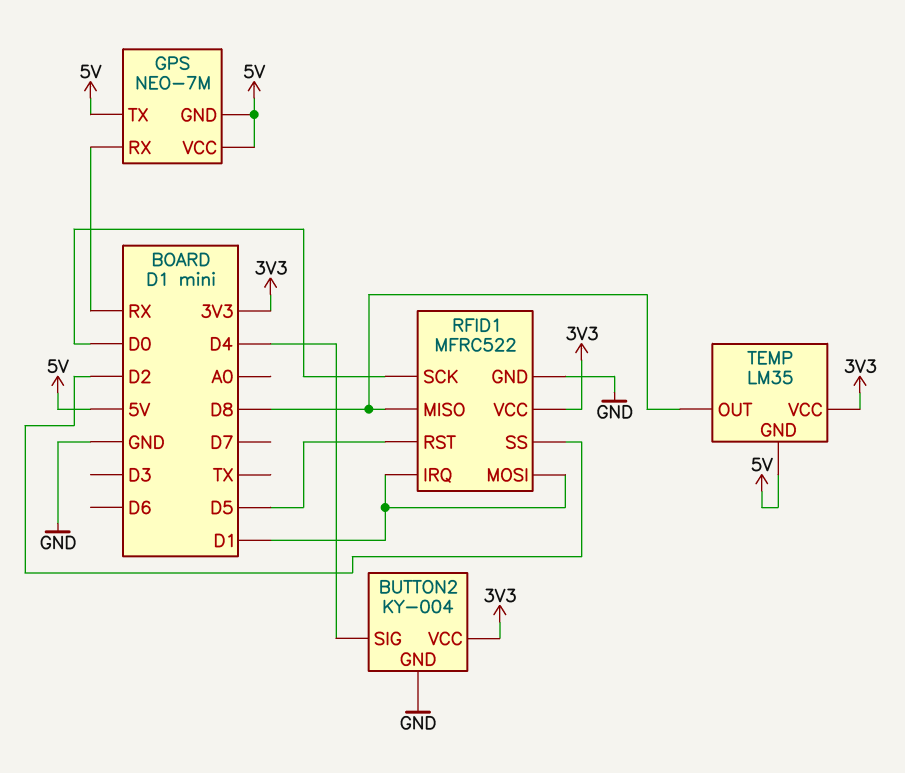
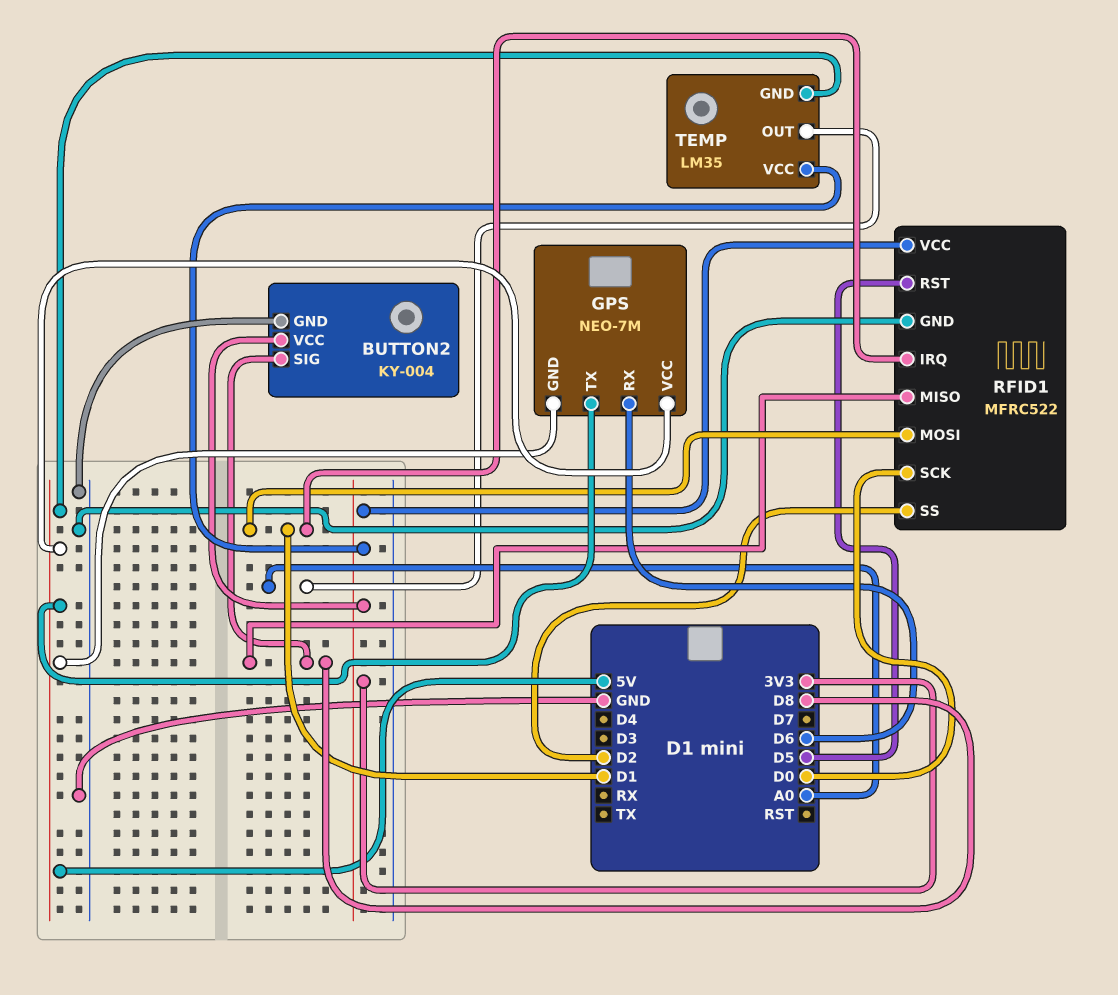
BUTTON2 pin SIG: D4 -> D8
GPS pin RX: RX -> D6
TEMP pin OUT: D8 -> A0

